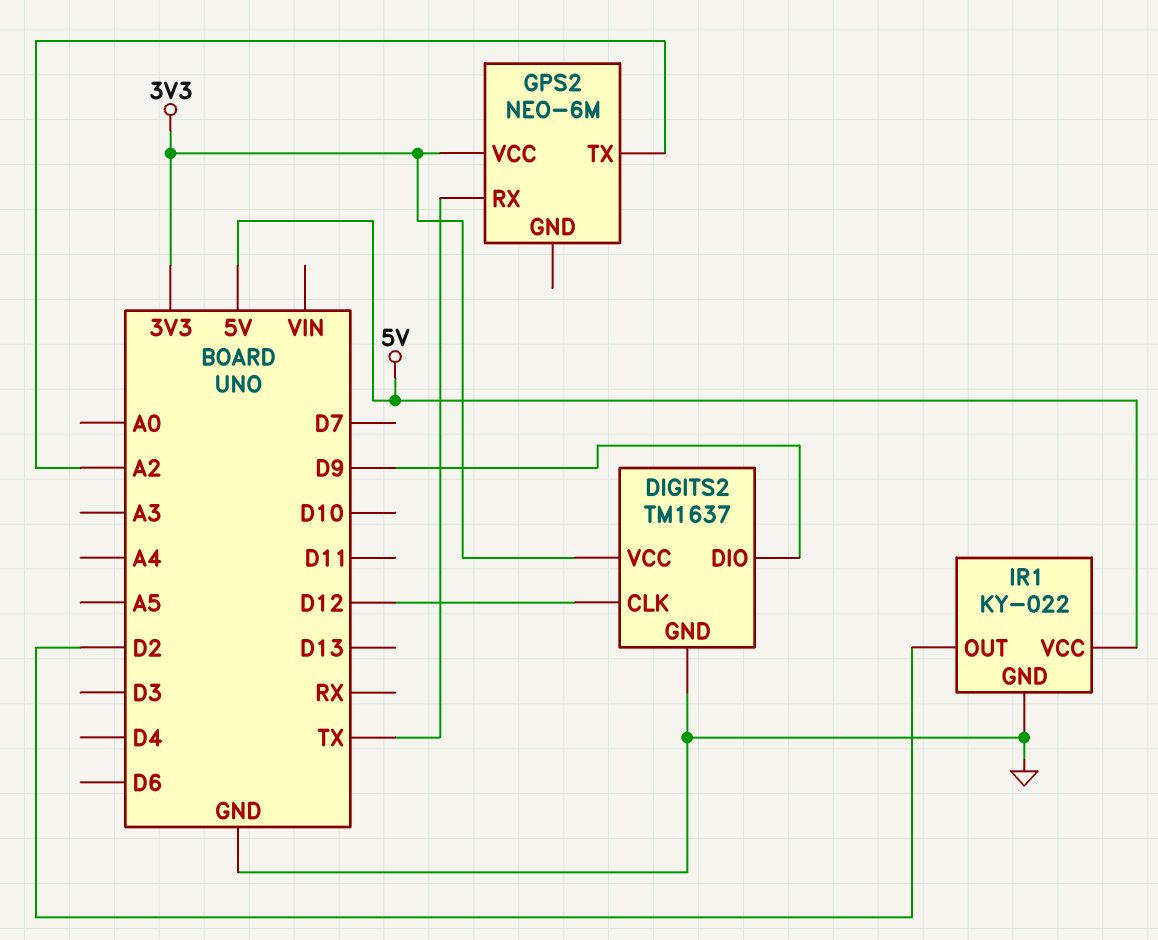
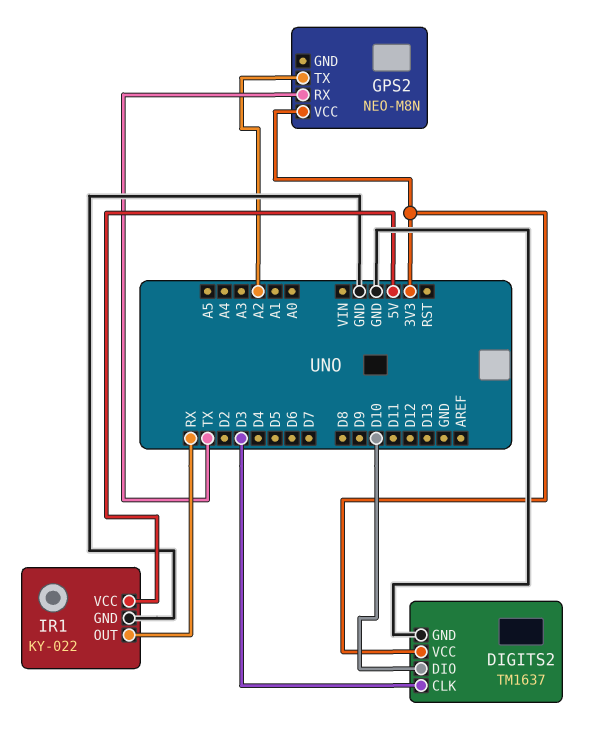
DIGITS2 pin CLK: D12 -> D3
DIGITS2 pin DIO: D9 -> D10
GPS2: NEO-6M -> NEO-M8N
IR1 pin OUT: D2 -> RX

